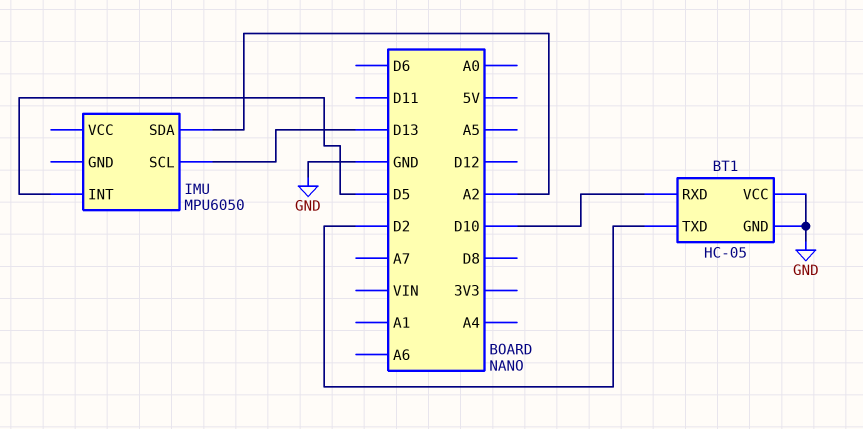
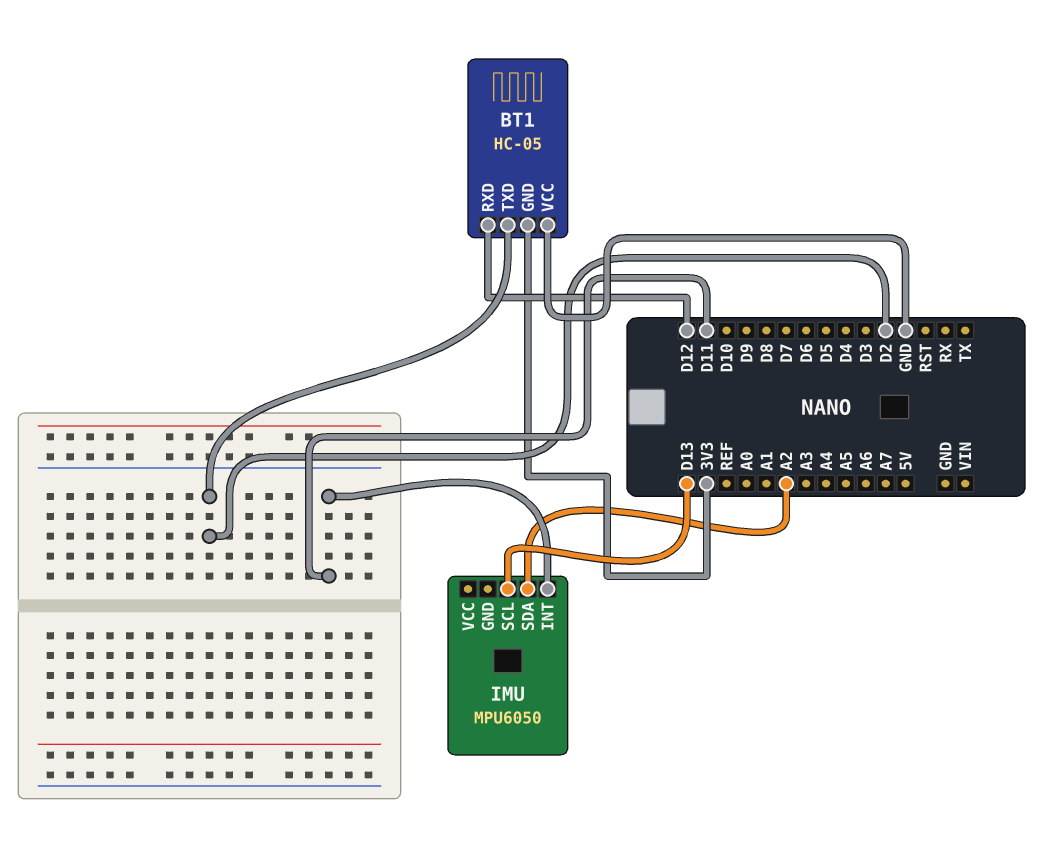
BT1 pin GND: GND -> 3V3
BT1 pin RXD: D10 -> D12
IMU pin INT: D5 -> D11

